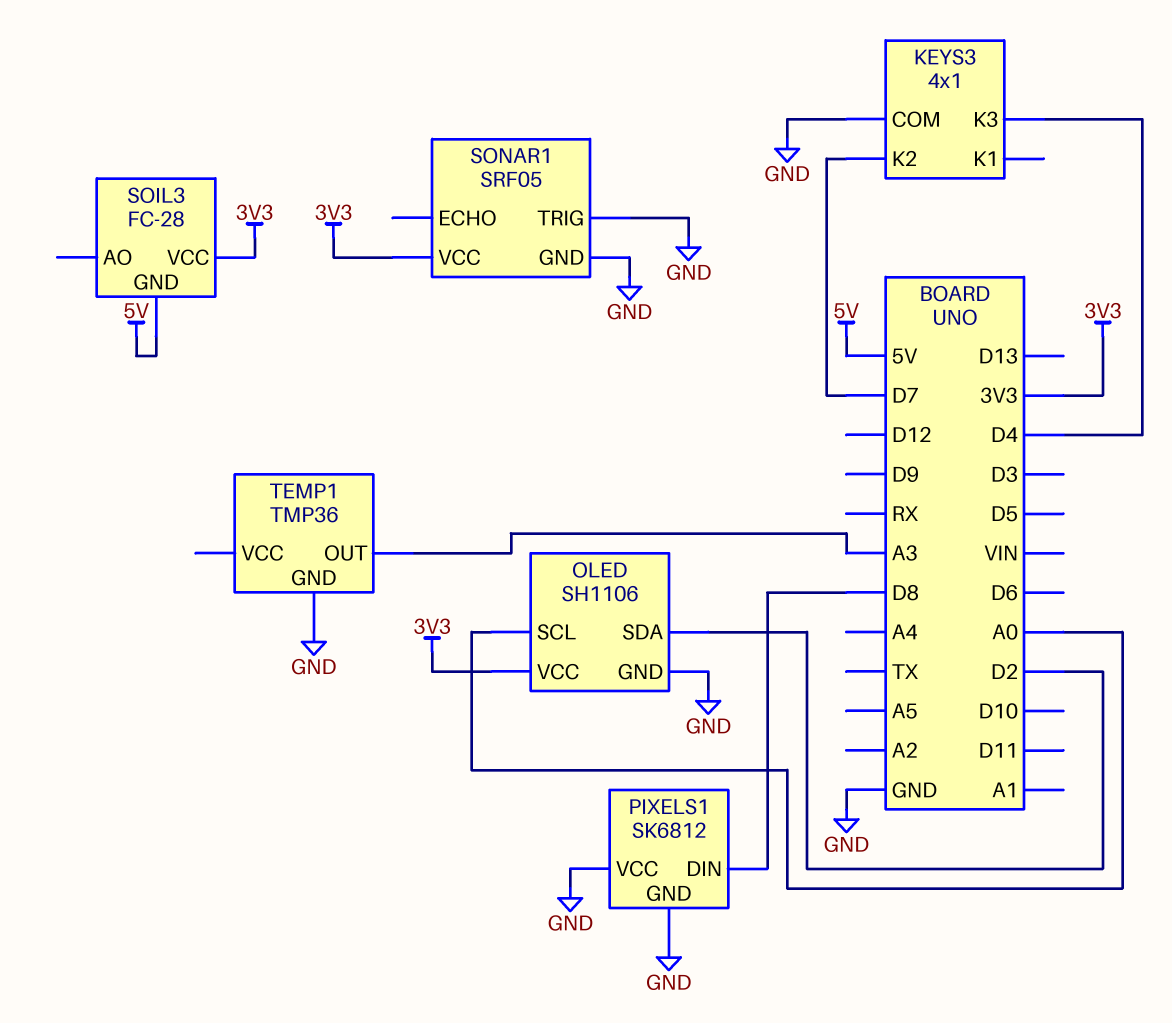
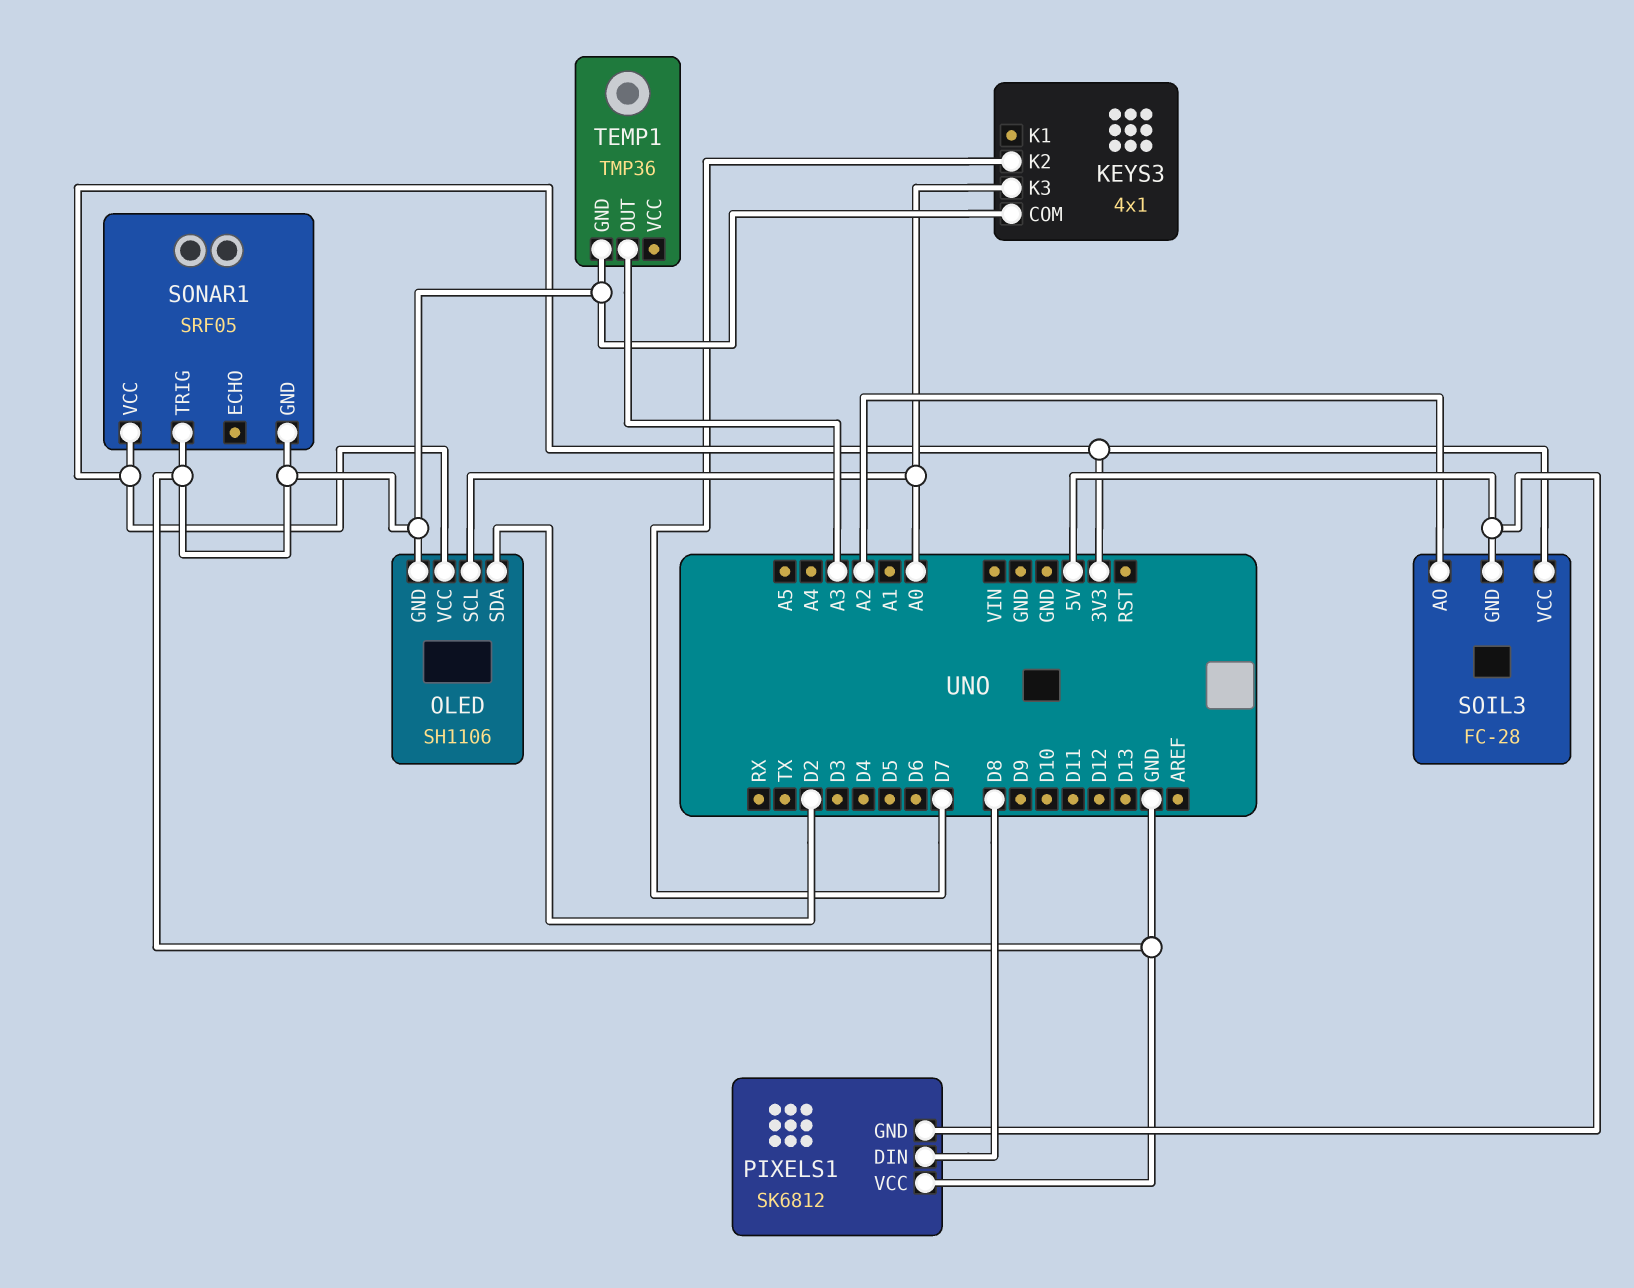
KEYS3 pin K3: D4 -> A0
PIXELS1 pin GND: GND -> 5V
SOIL3 pin AO: none -> A2

